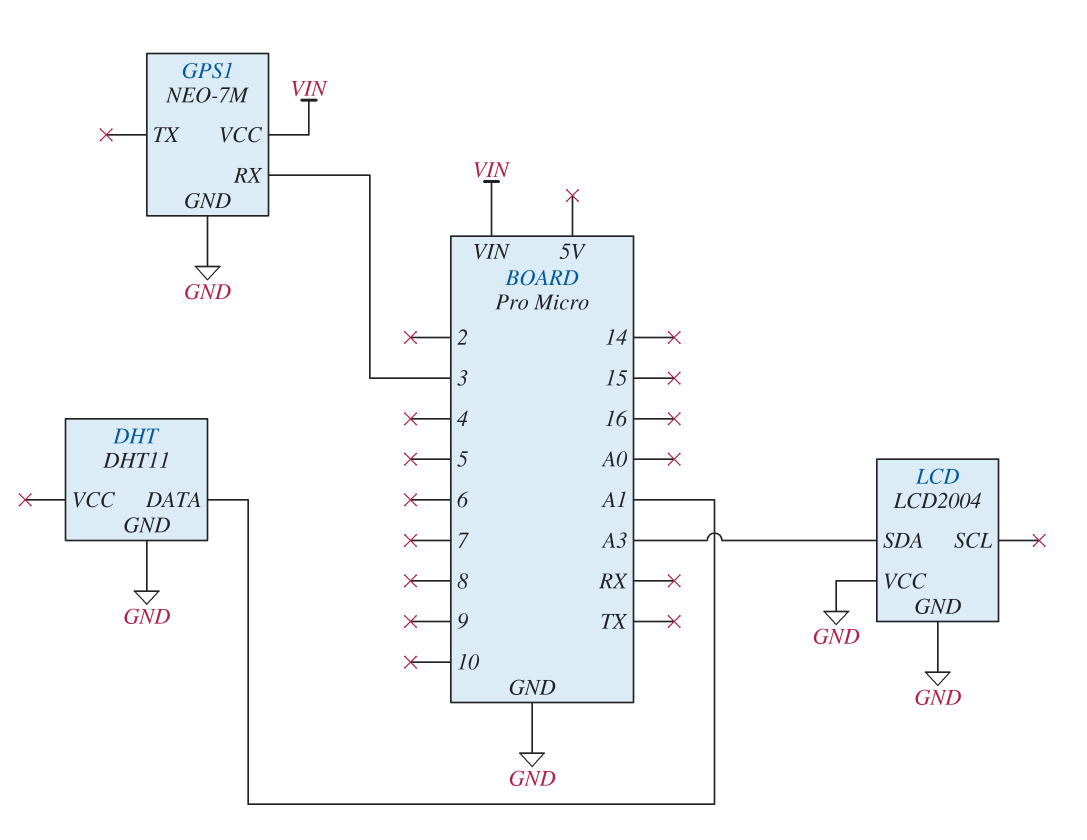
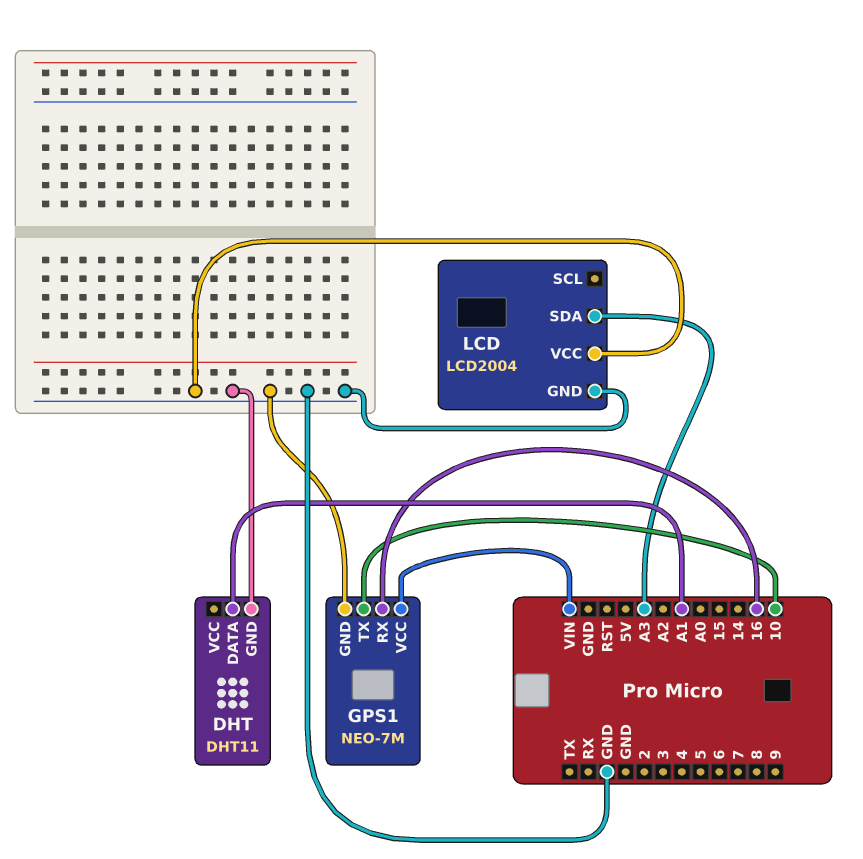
GPS1 pin RX: 3 -> 16
GPS1 pin TX: none -> 10

